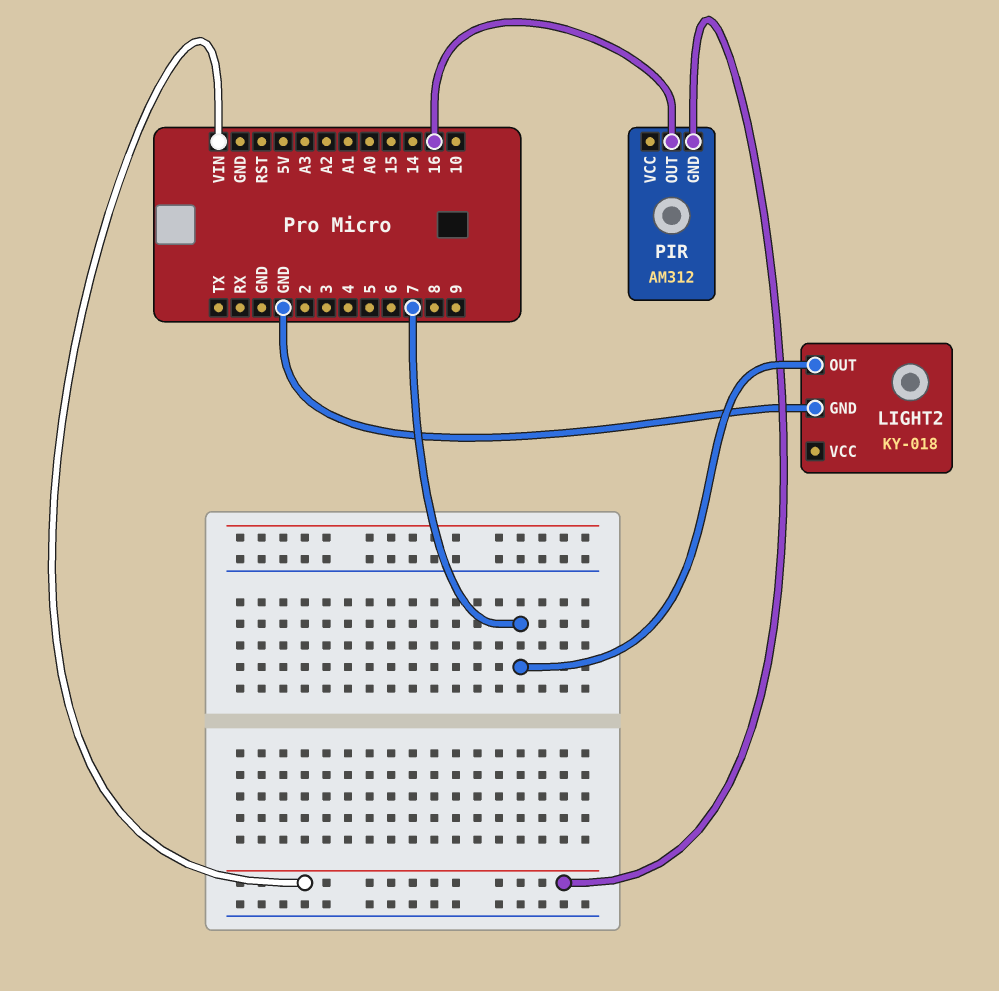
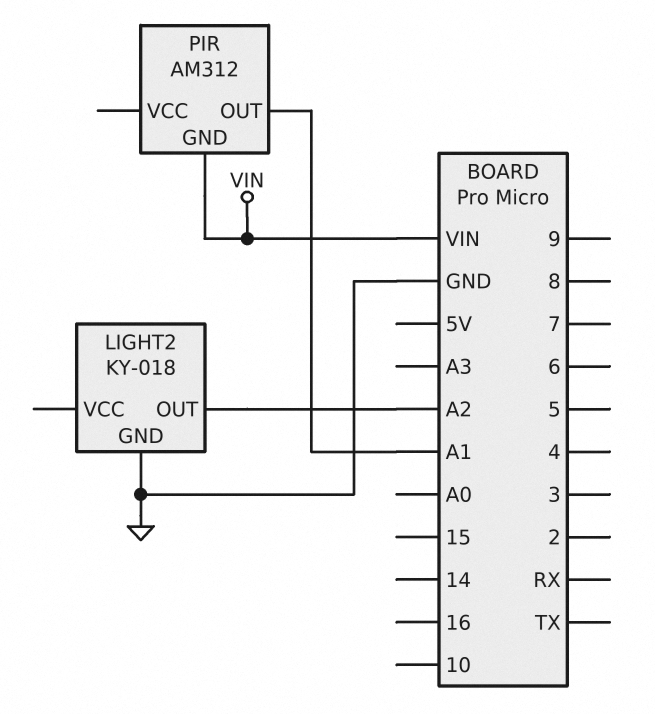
LIGHT2 pin OUT: 7 -> A2
PIR pin OUT: 16 -> A1

